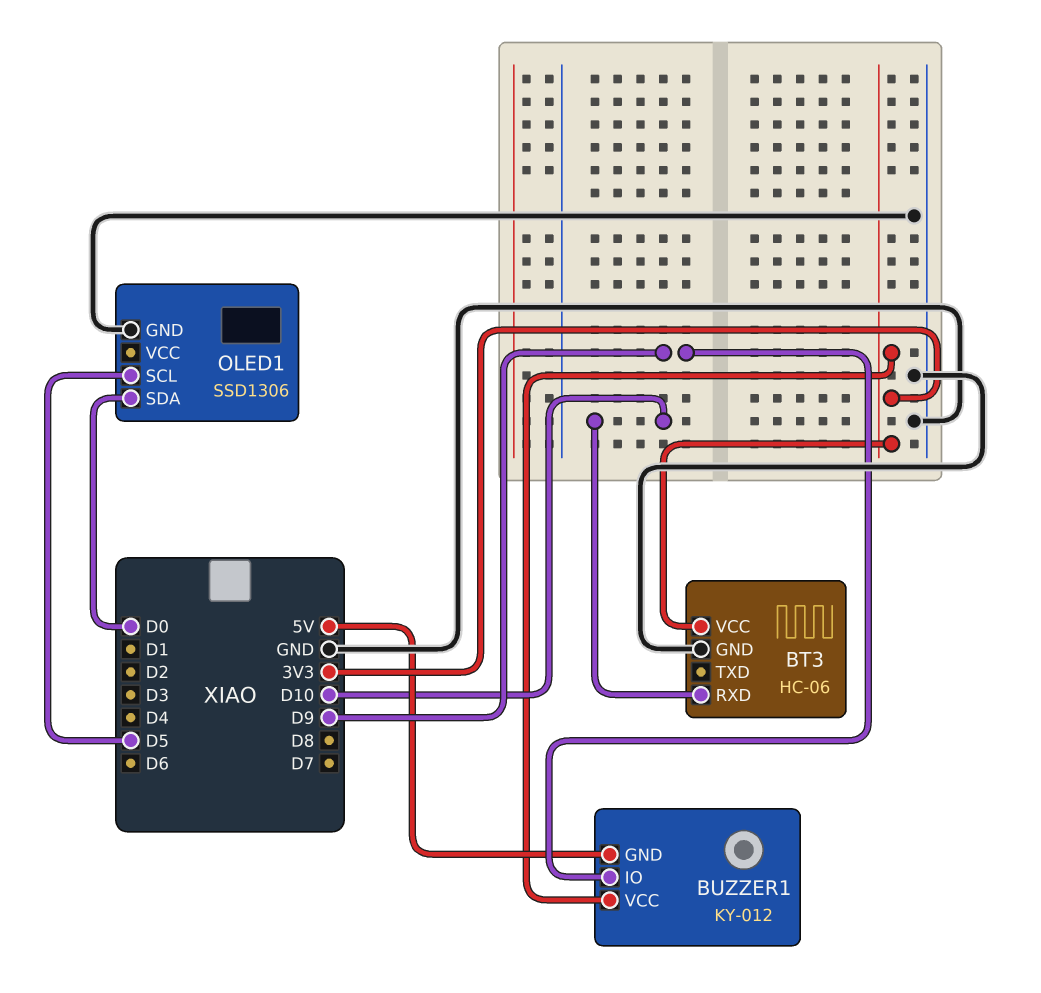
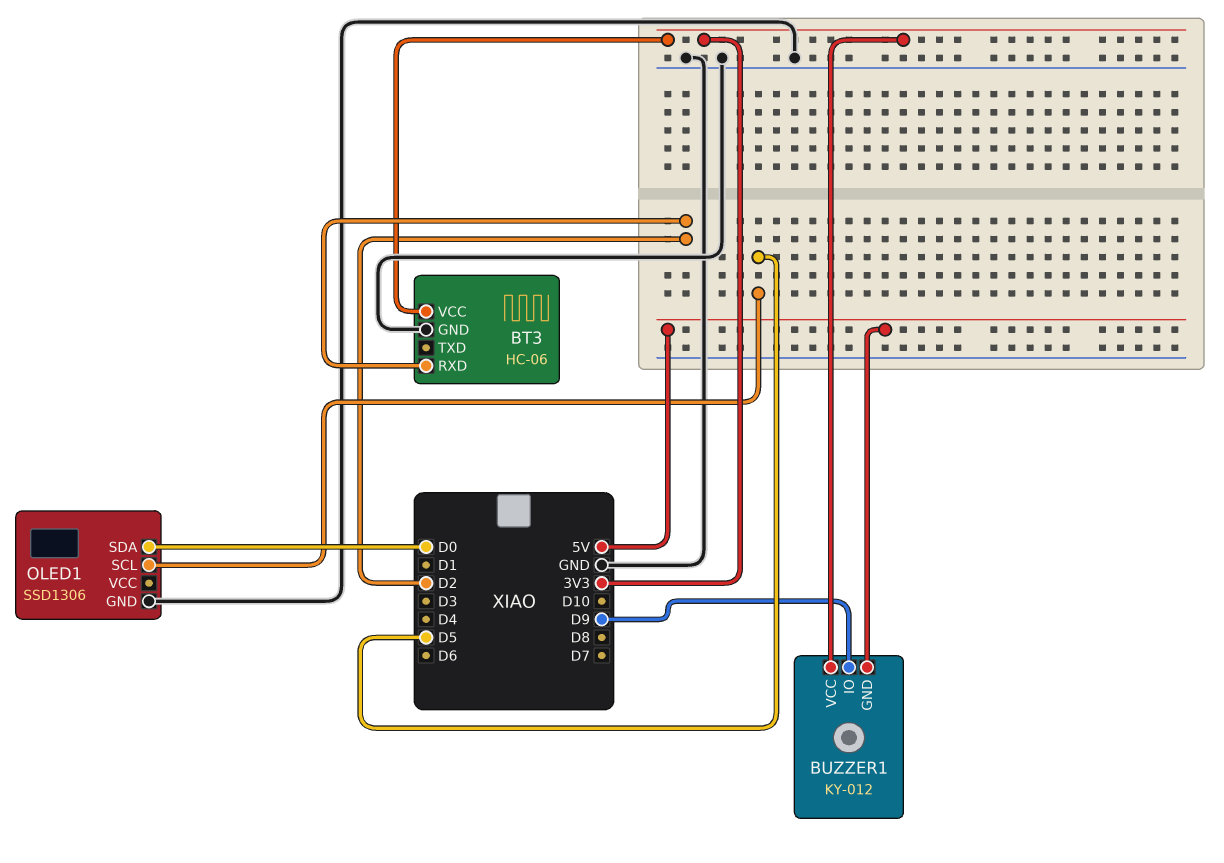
BT3 pin RXD: D10 -> D2

